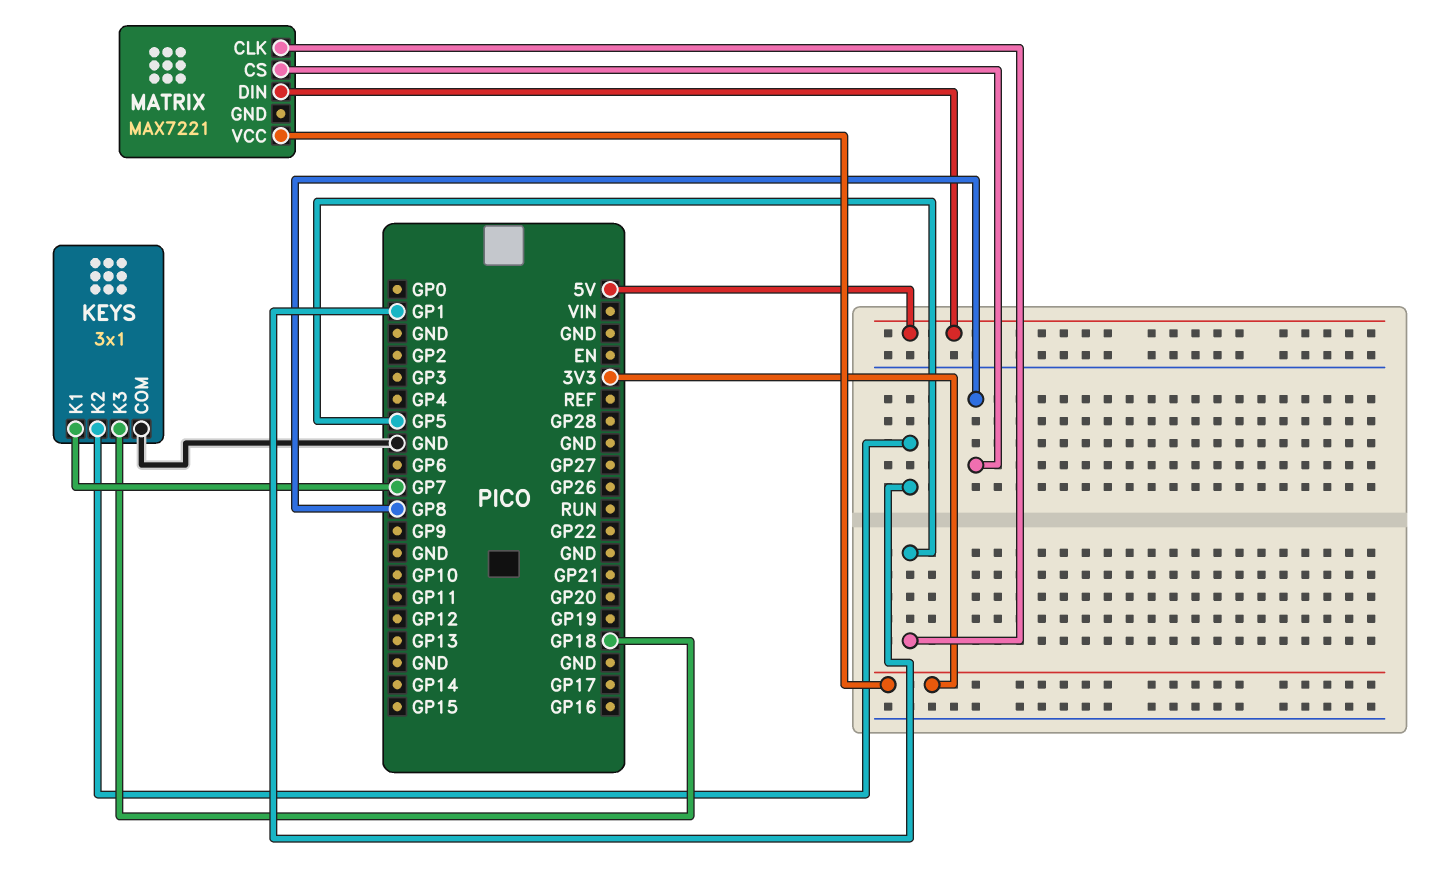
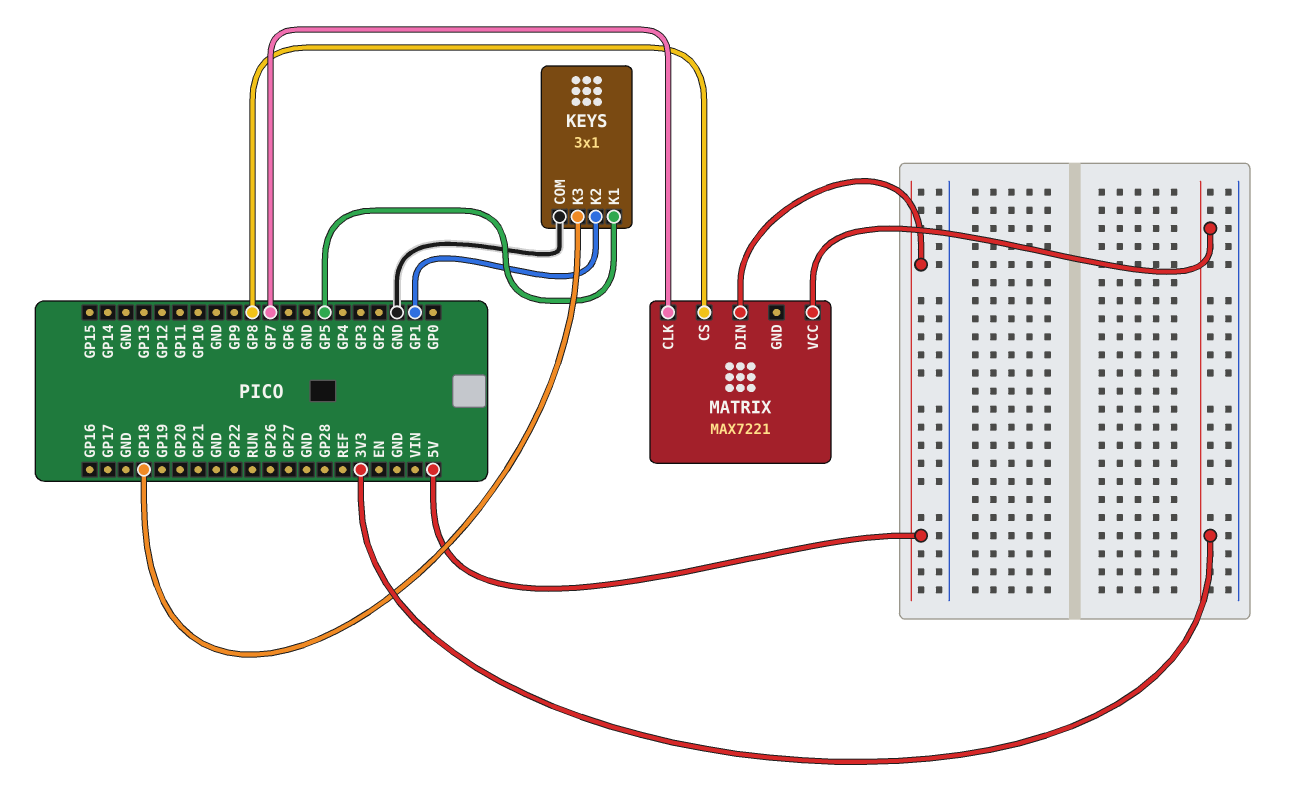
KEYS pin K1: GP7 -> GP5
MATRIX pin CLK: GP5 -> GP7

